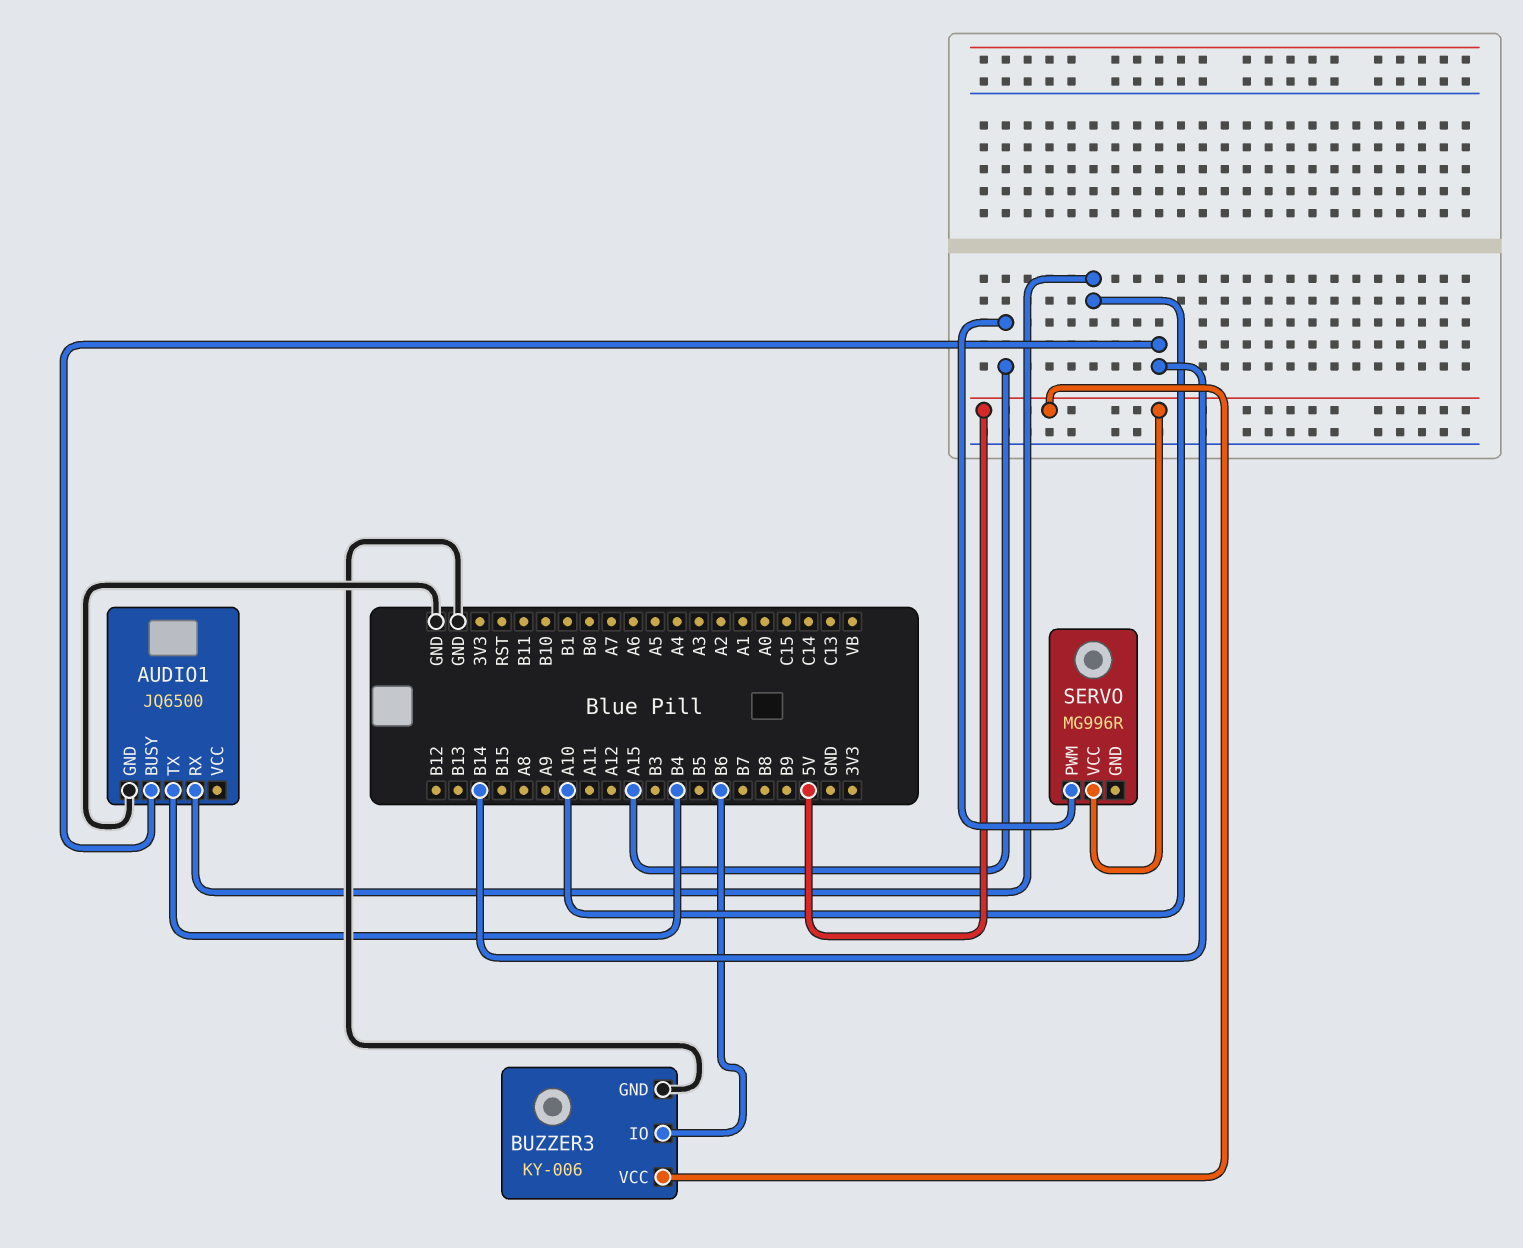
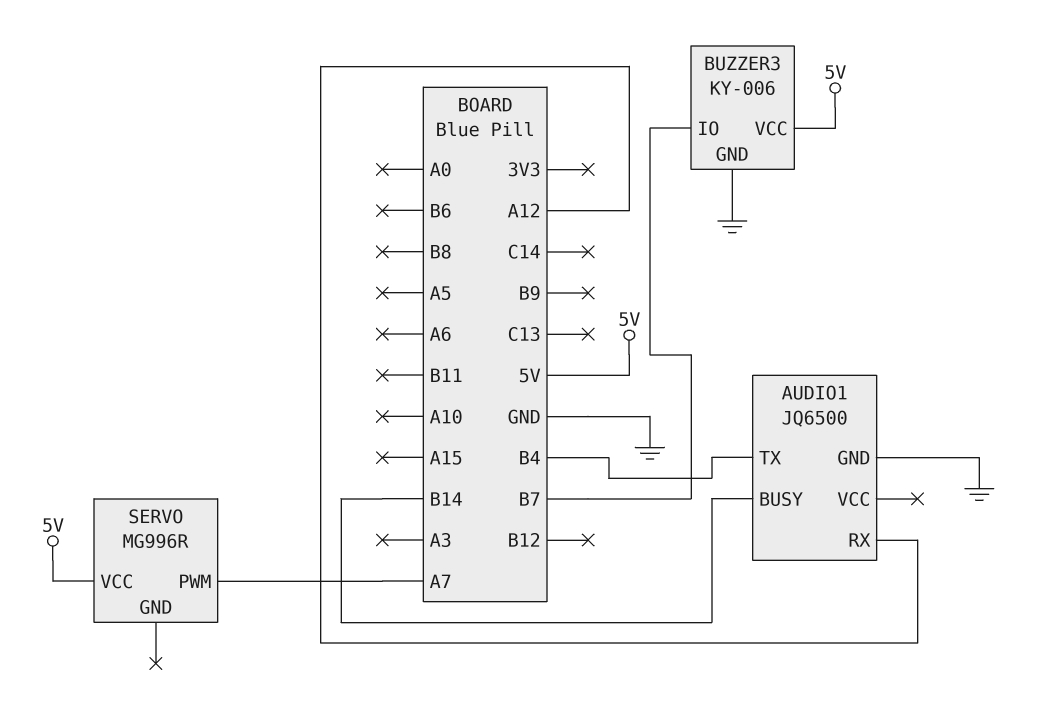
AUDIO1 pin RX: A10 -> A12
BUZZER3 pin IO: B6 -> B7
SERVO pin PWM: A15 -> A7

